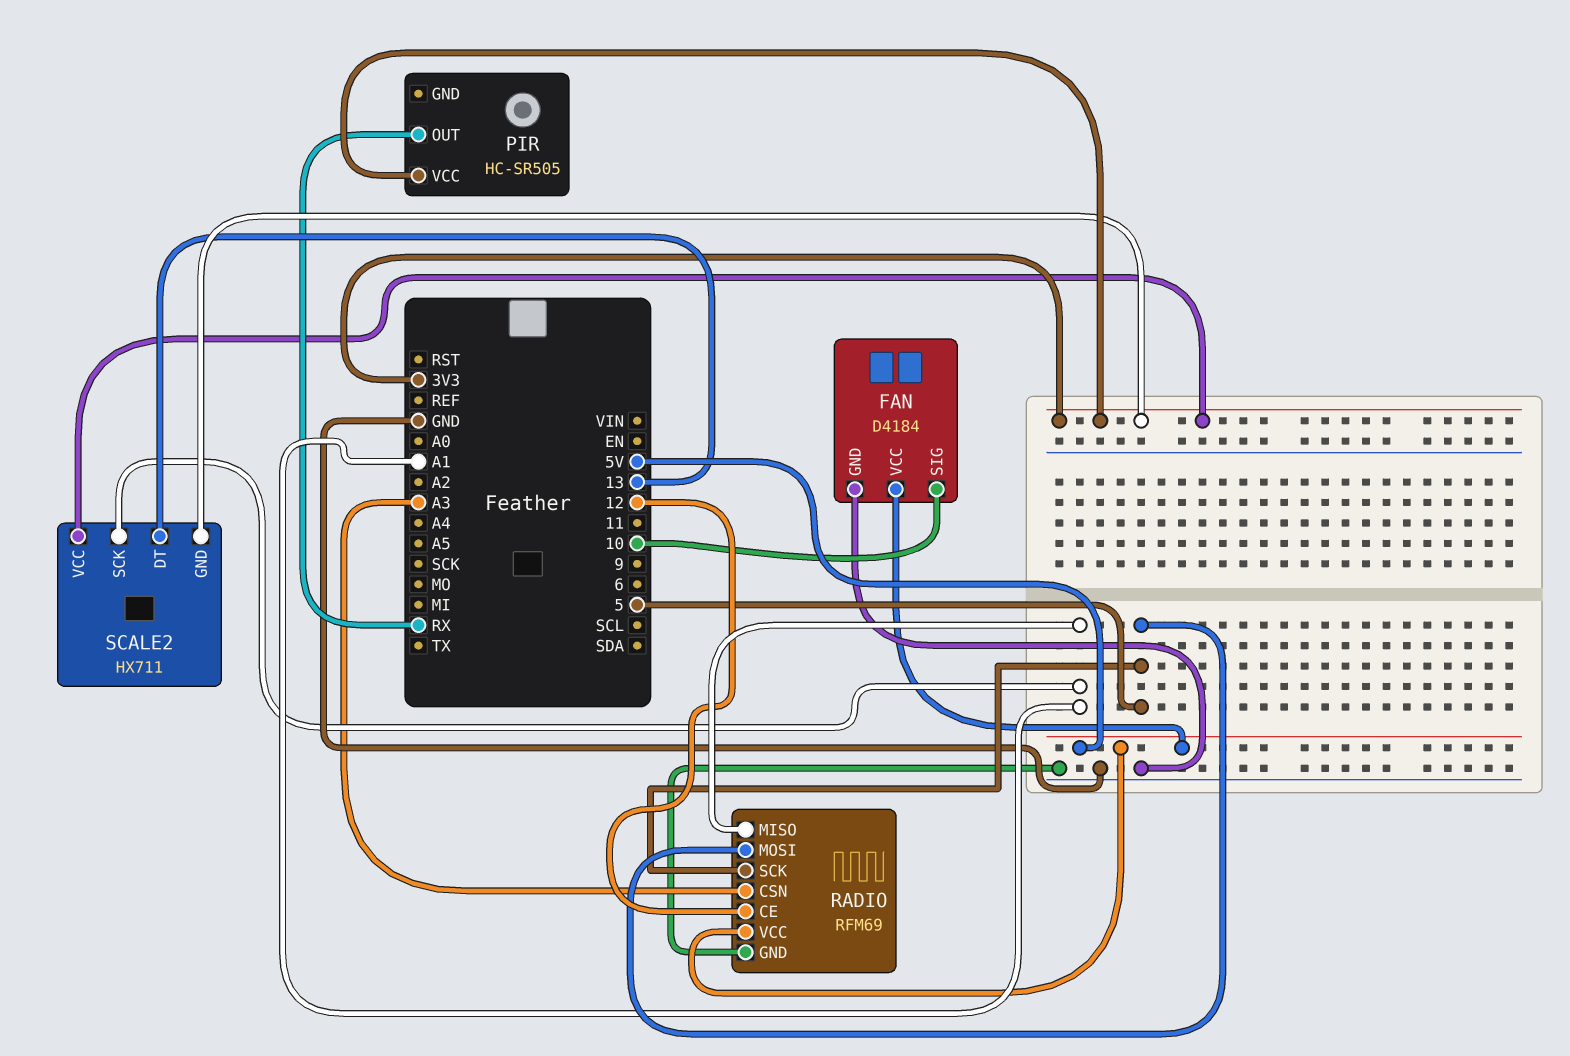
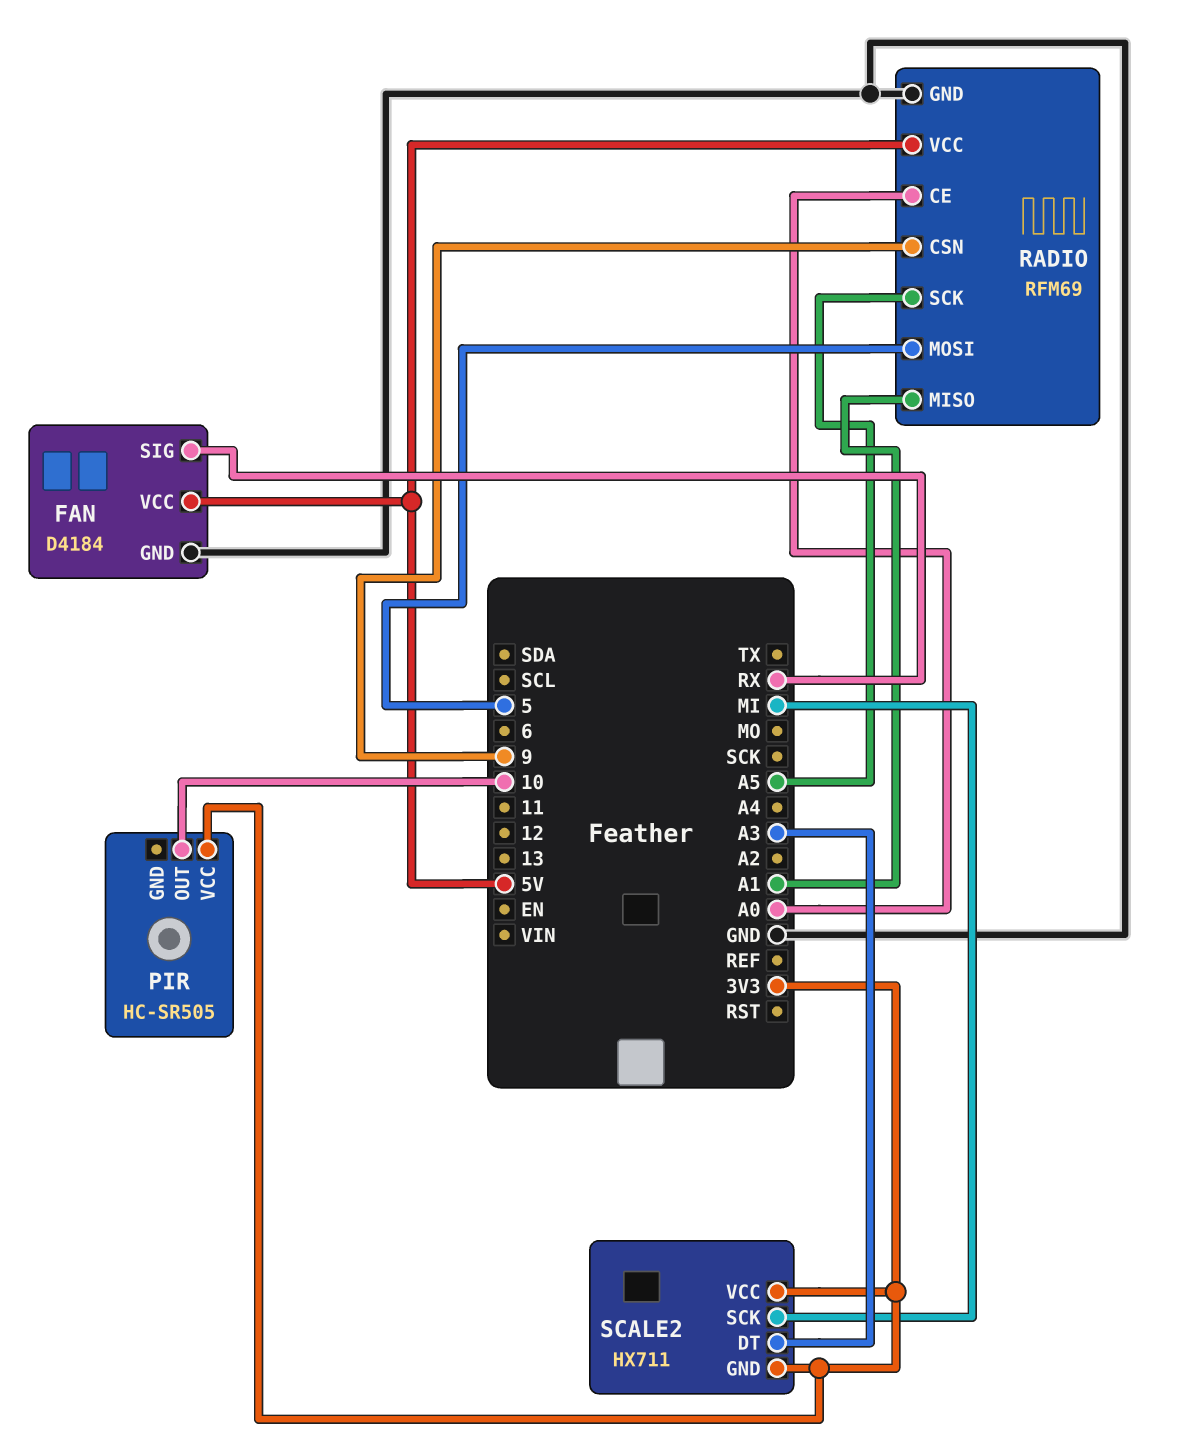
FAN pin SIG: 10 -> RX
PIR pin OUT: RX -> 10
RADIO pin CE: 12 -> A0
RADIO pin CSN: A3 -> 9
RADIO pin SCK: 5 -> A5
SCALE2 pin DT: 13 -> A3
SCALE2 pin SCK: A1 -> MI

